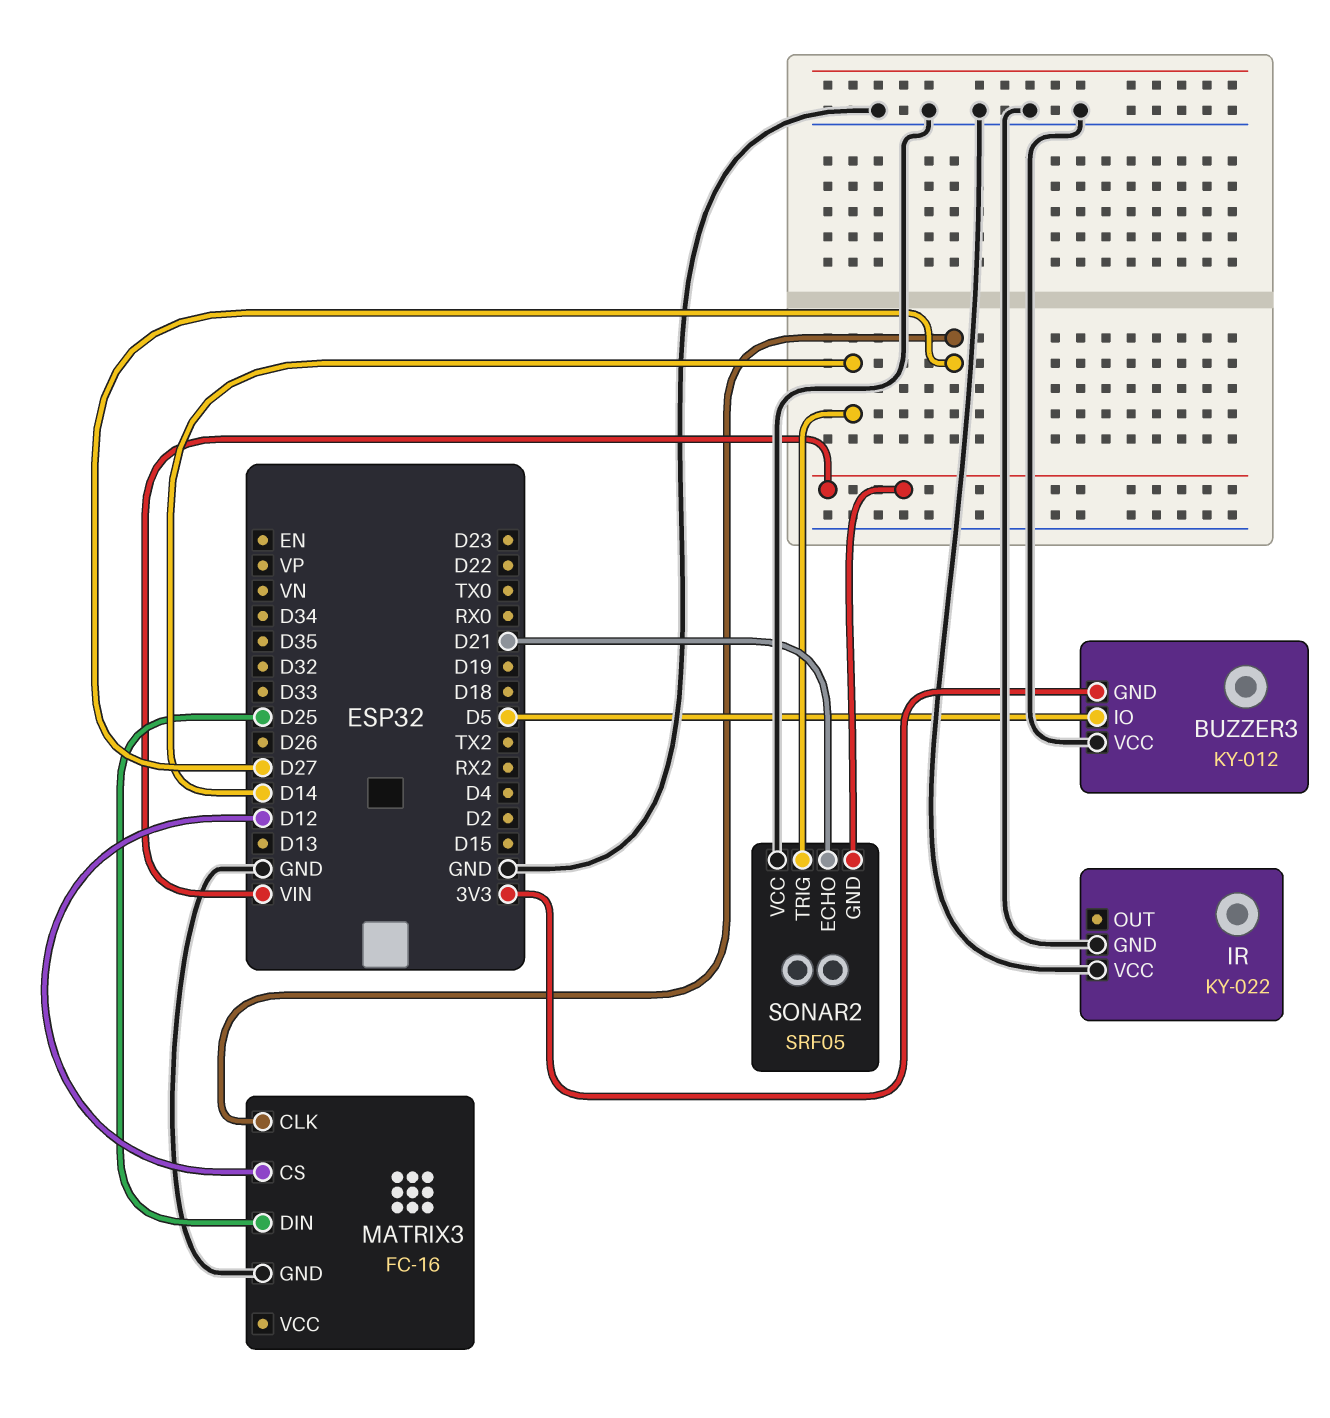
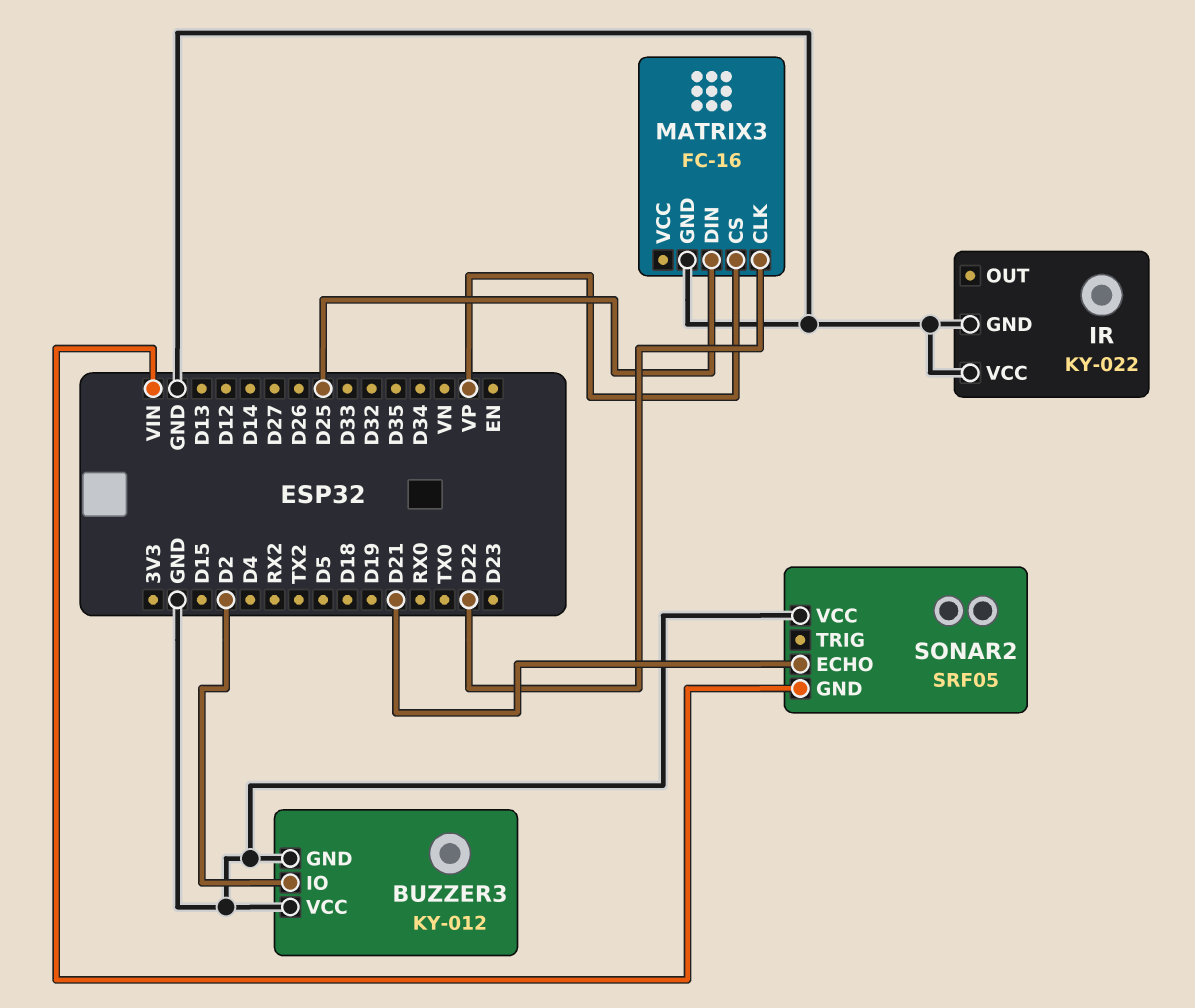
BUZZER3 pin GND: 3V3 -> GND
BUZZER3 pin IO: D5 -> D2
MATRIX3 pin CLK: D27 -> D22
MATRIX3 pin CS: D12 -> VP
SONAR2 pin TRIG: D14 -> none

